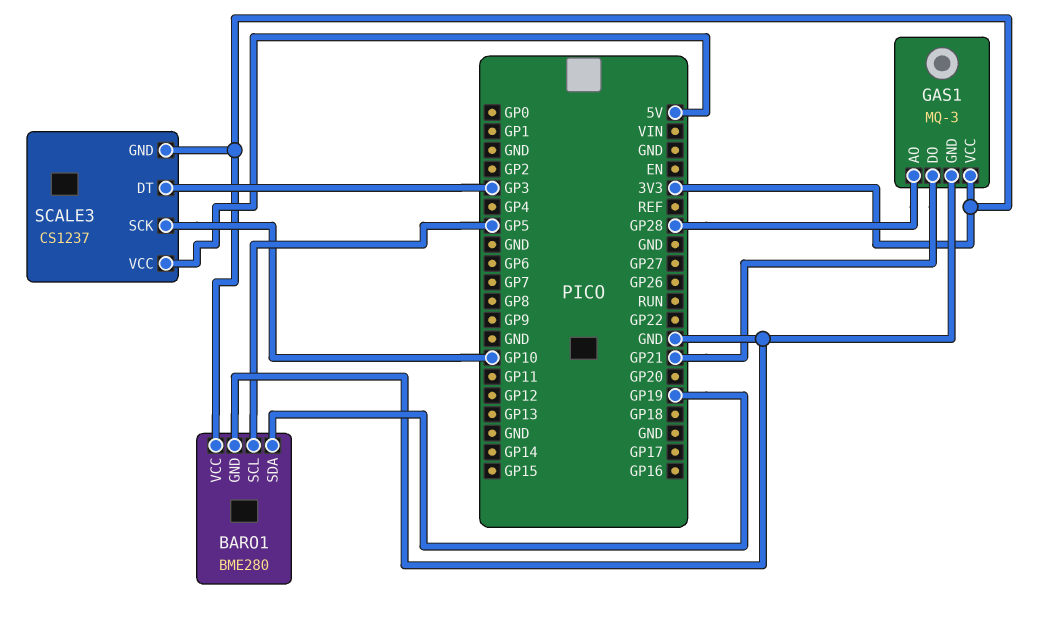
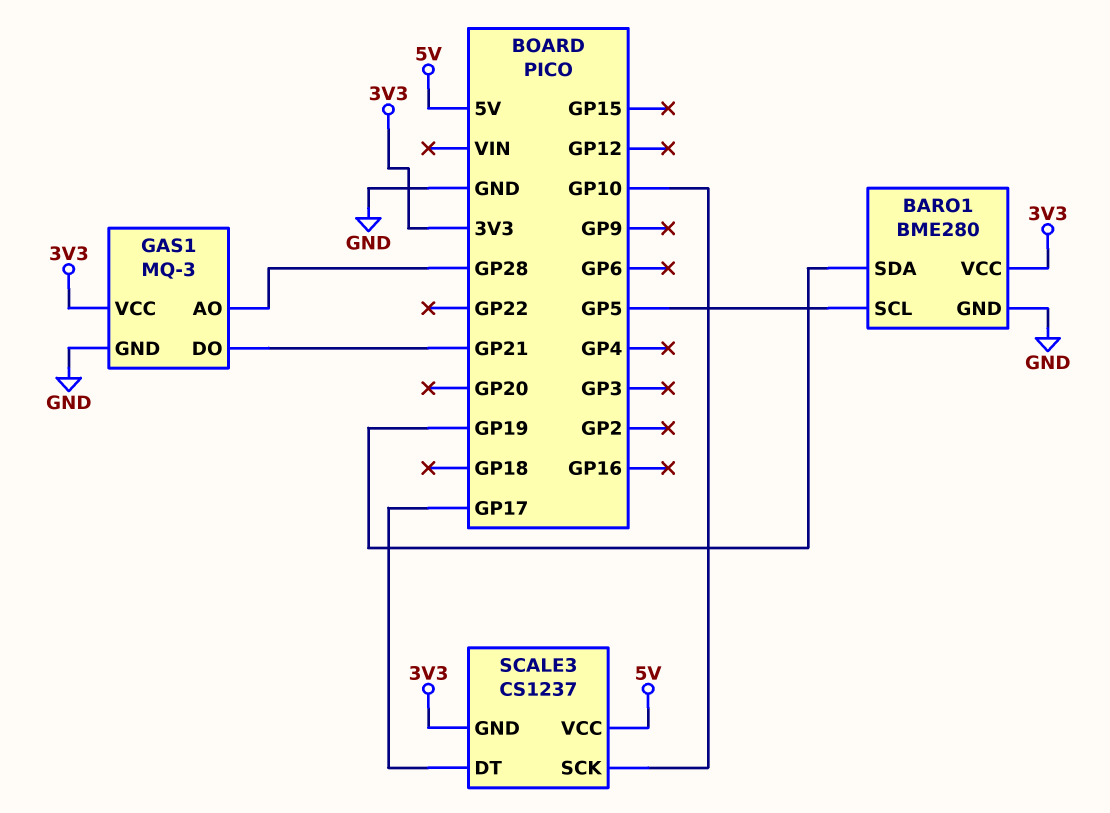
SCALE3 pin DT: GP3 -> GP17

